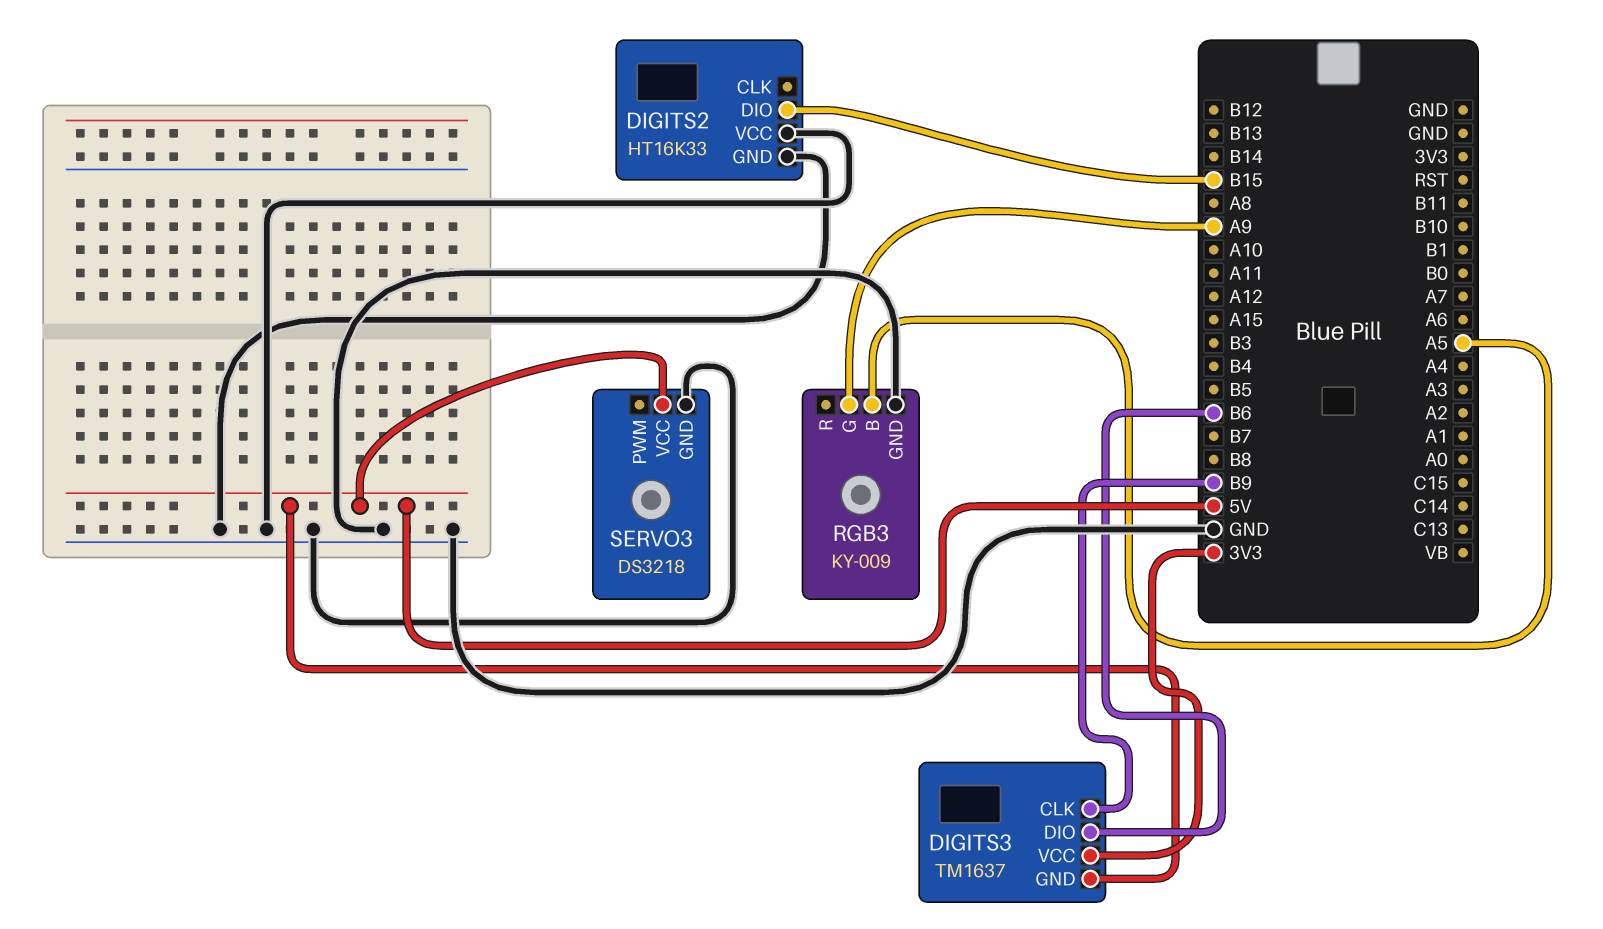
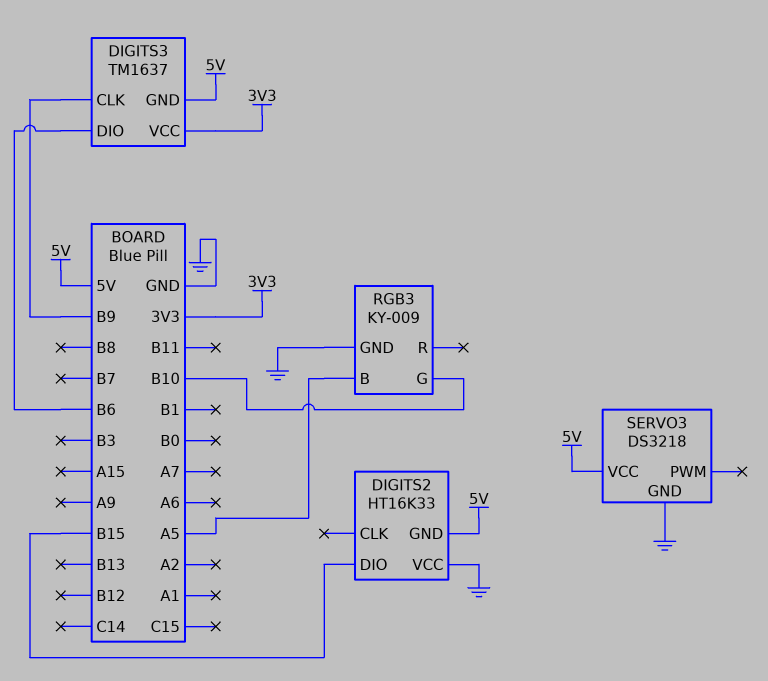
DIGITS2 pin GND: GND -> 5V
RGB3 pin G: A9 -> B10

